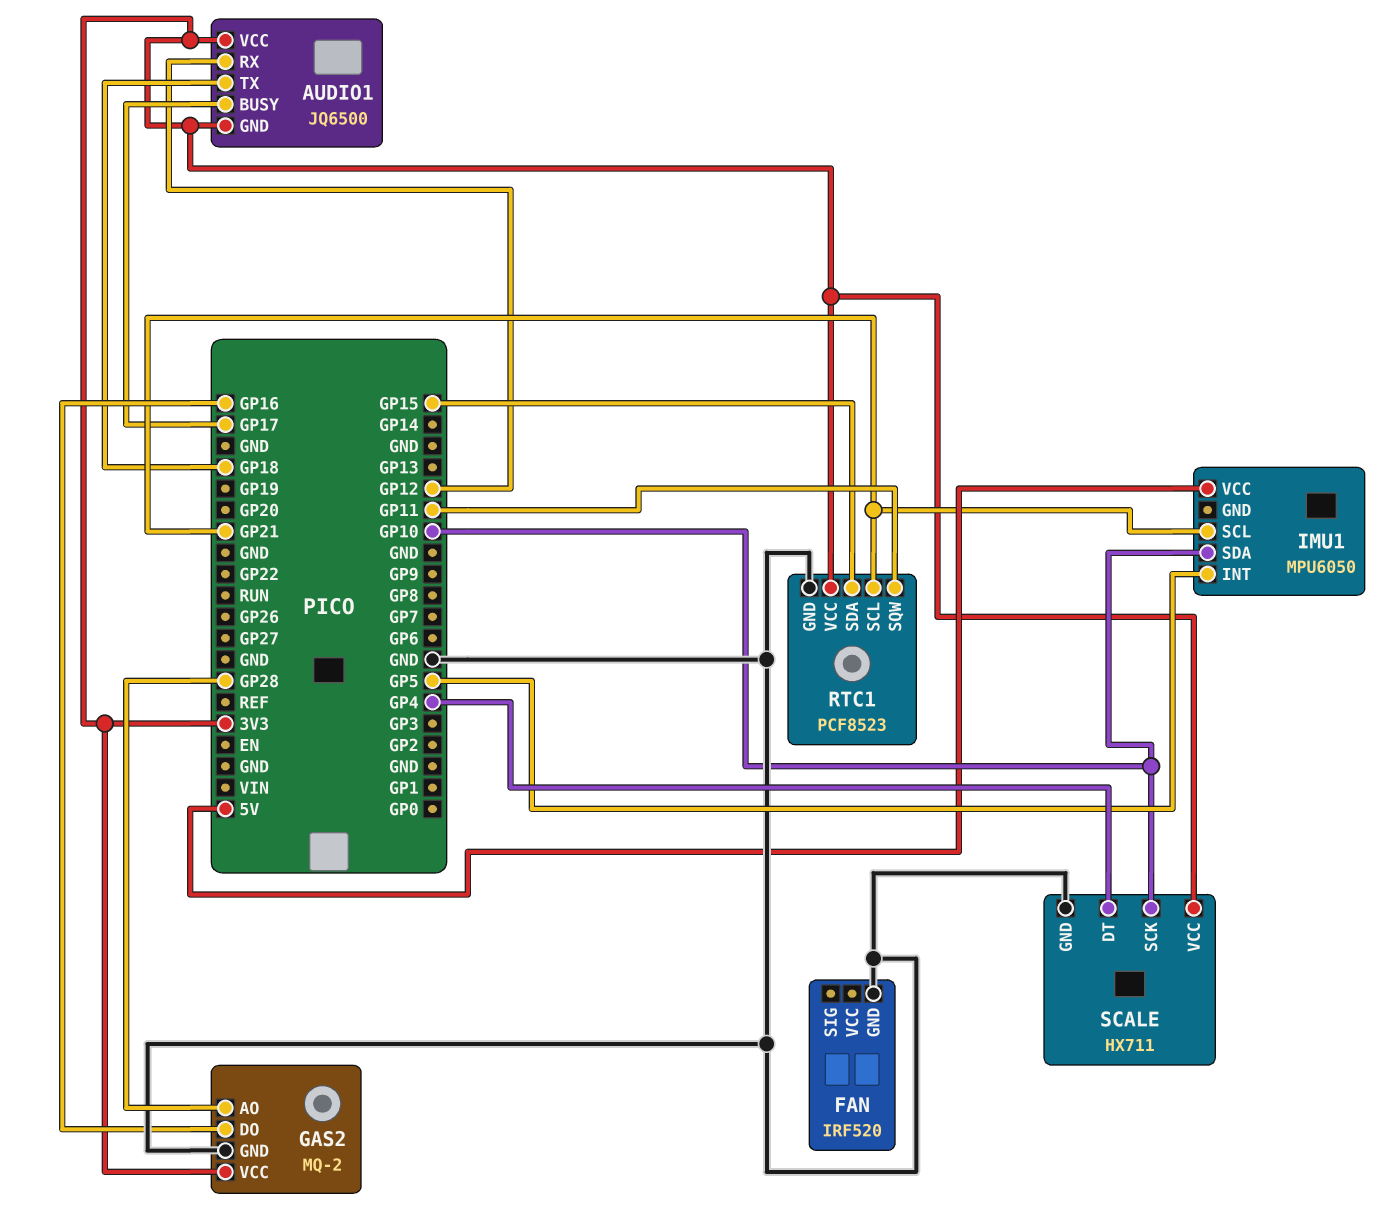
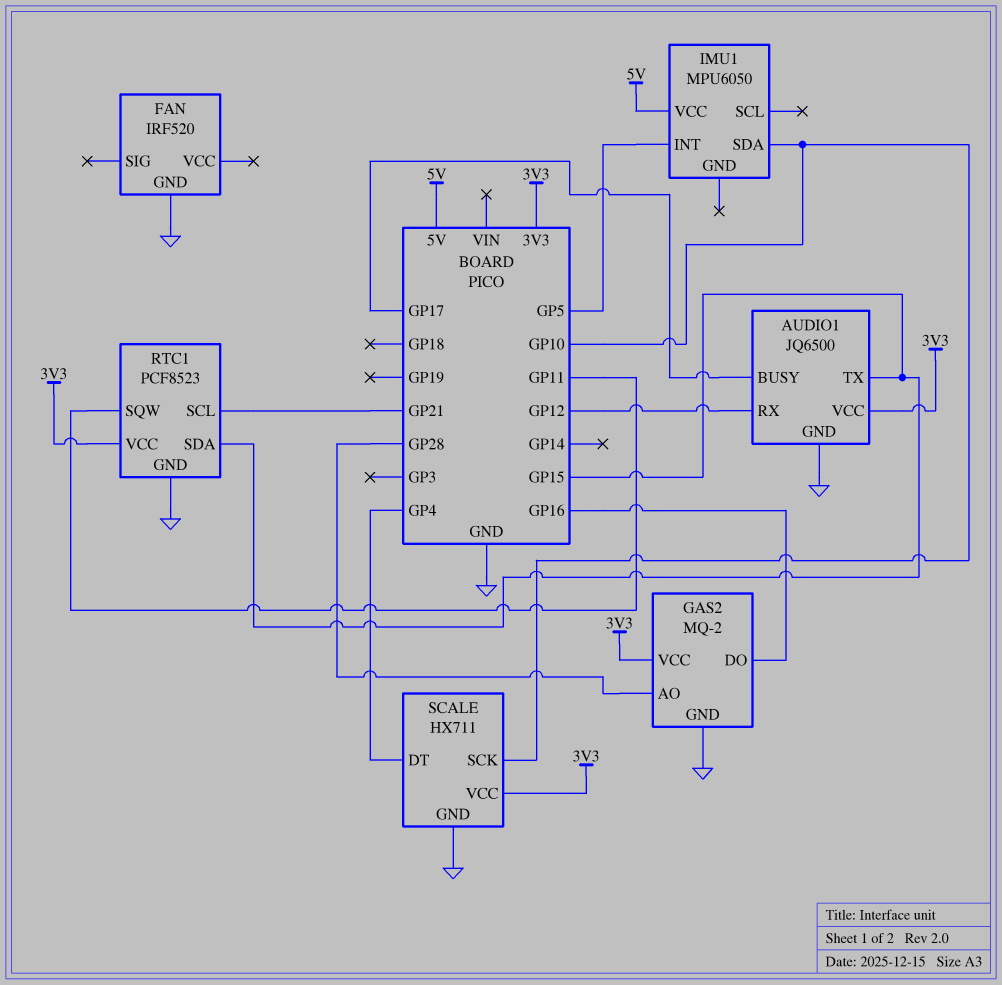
AUDIO1 pin GND: 3V3 -> GND
AUDIO1 pin TX: GP18 -> GP15
IMU1 pin SCL: GP21 -> none

